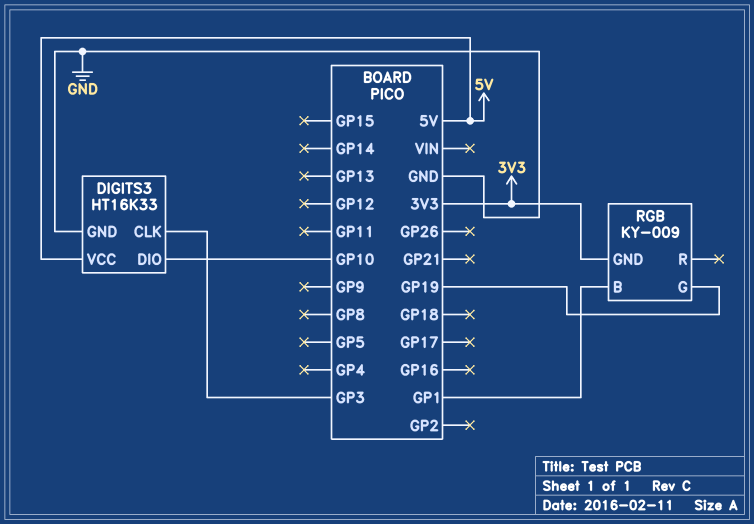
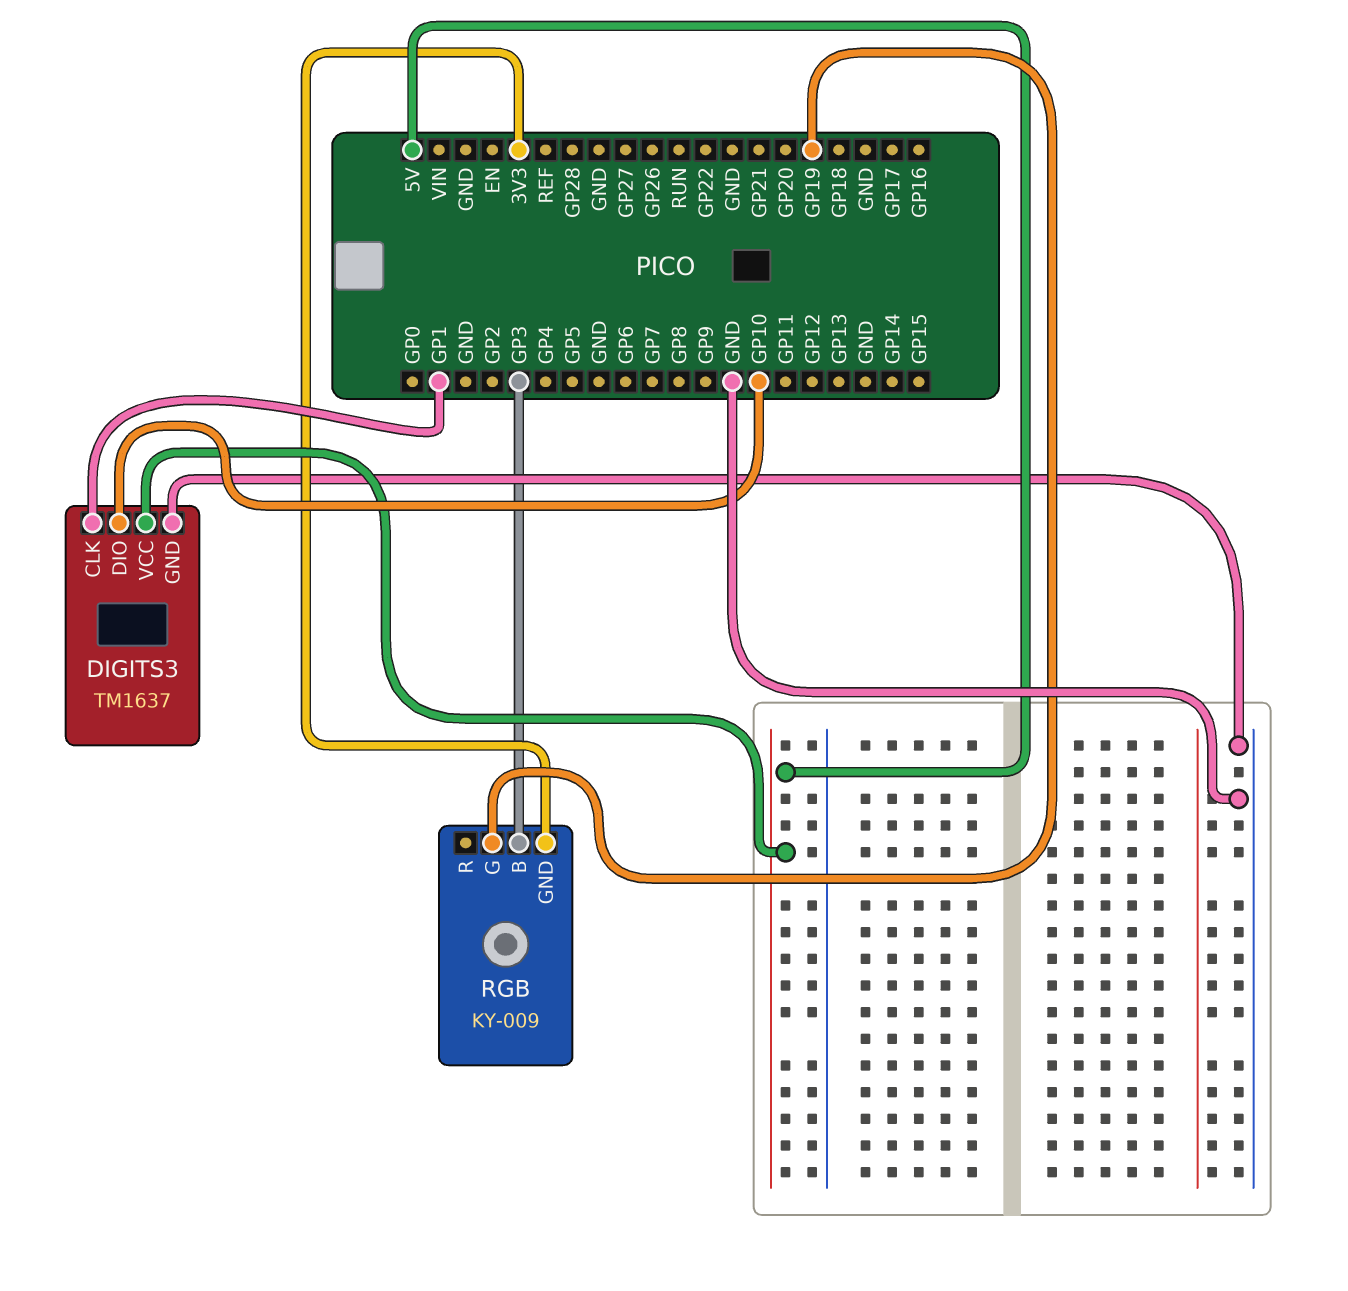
DIGITS3: HT16K33 -> TM1637
DIGITS3 pin CLK: GP3 -> GP1
RGB pin B: GP1 -> GP3

